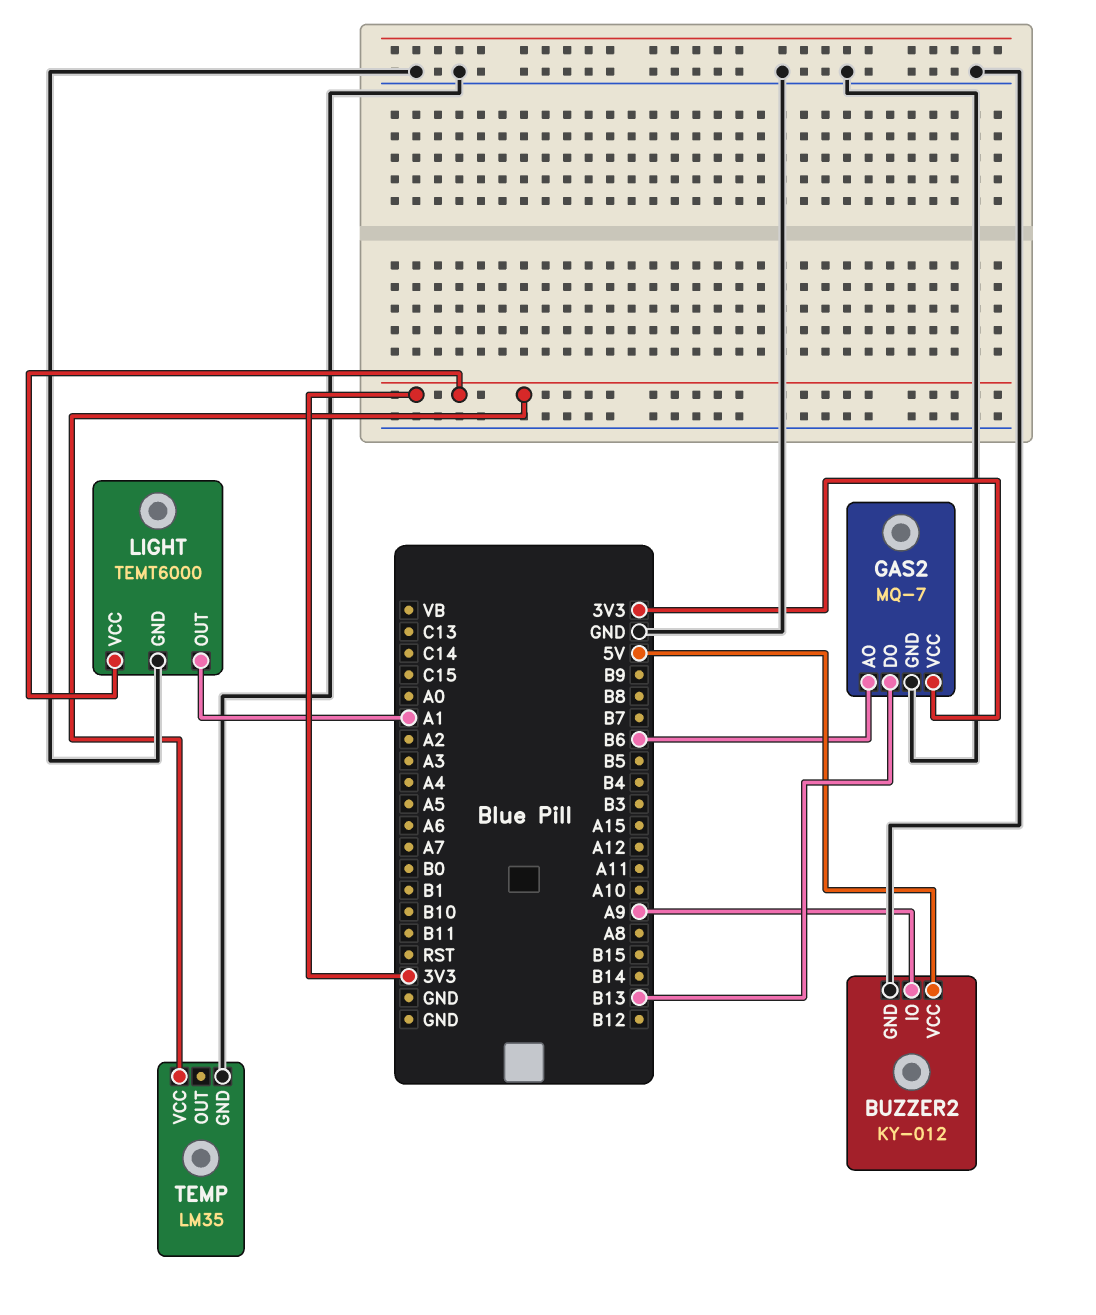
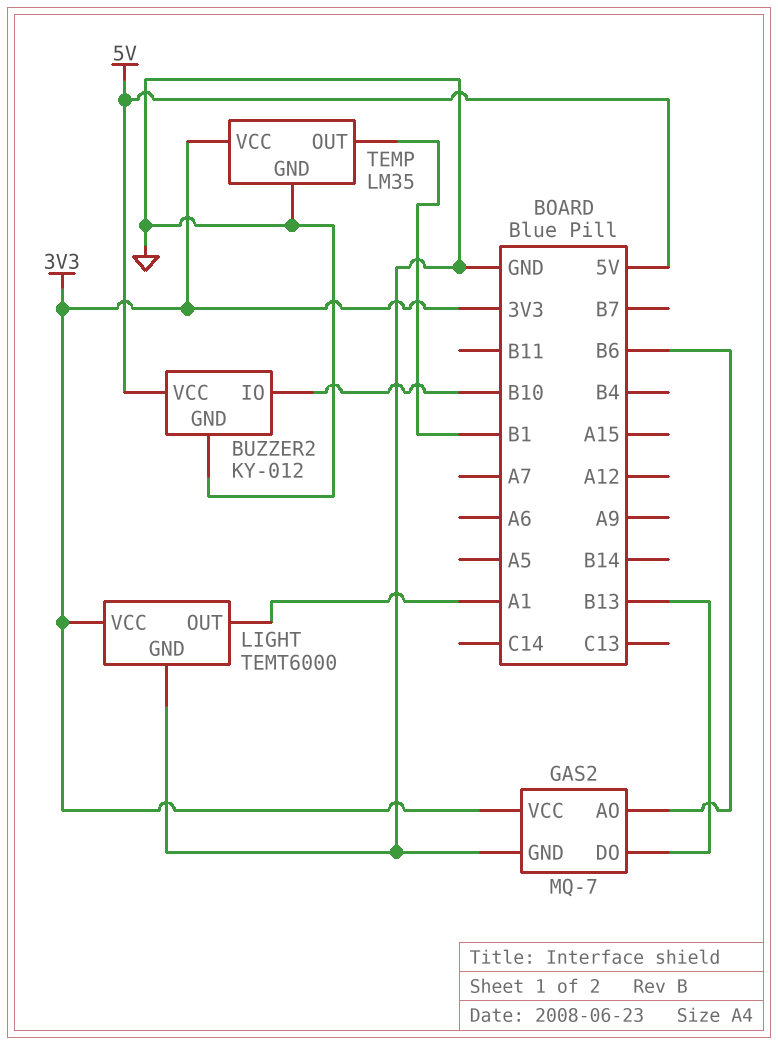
BUZZER2 pin IO: A9 -> B10
TEMP pin OUT: none -> B1

